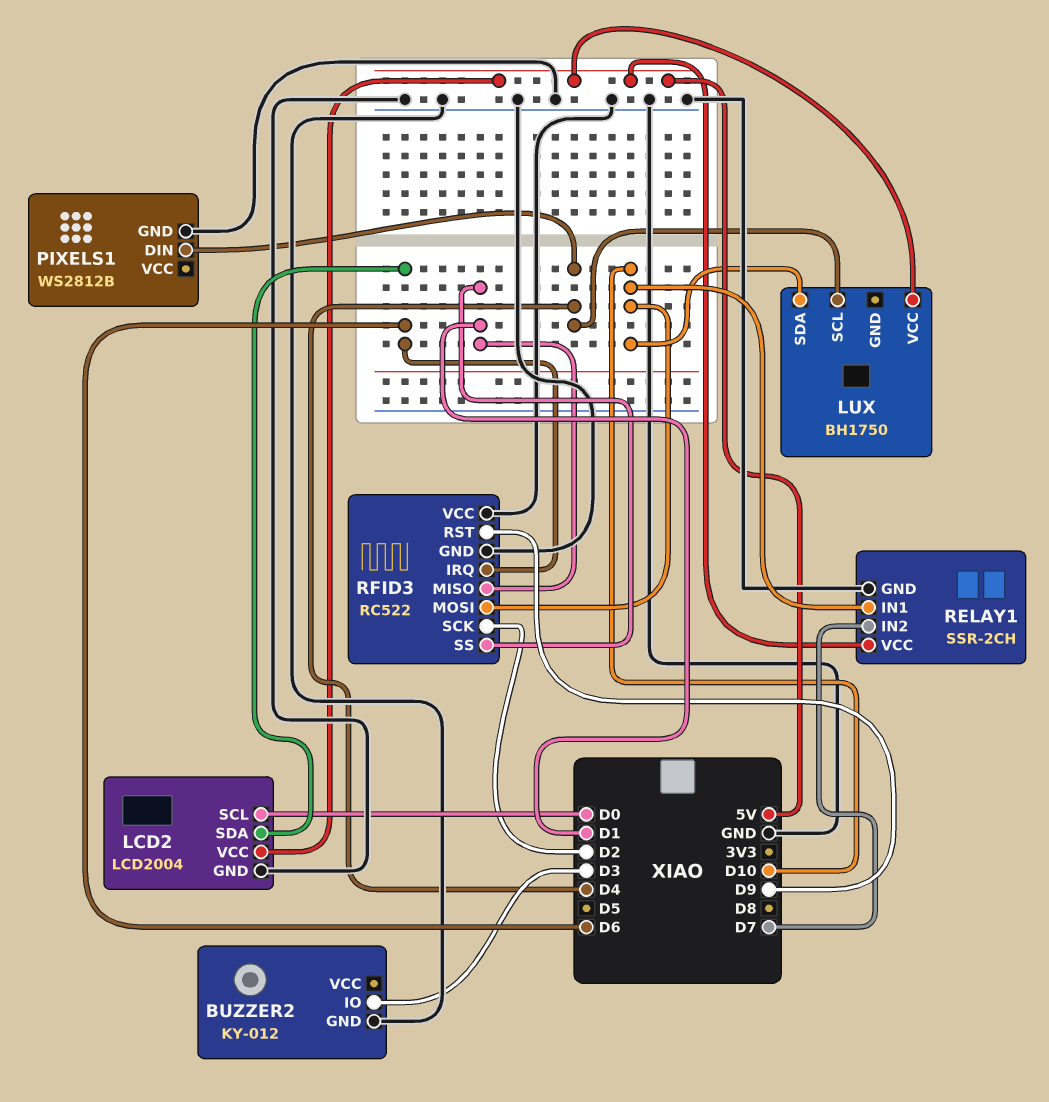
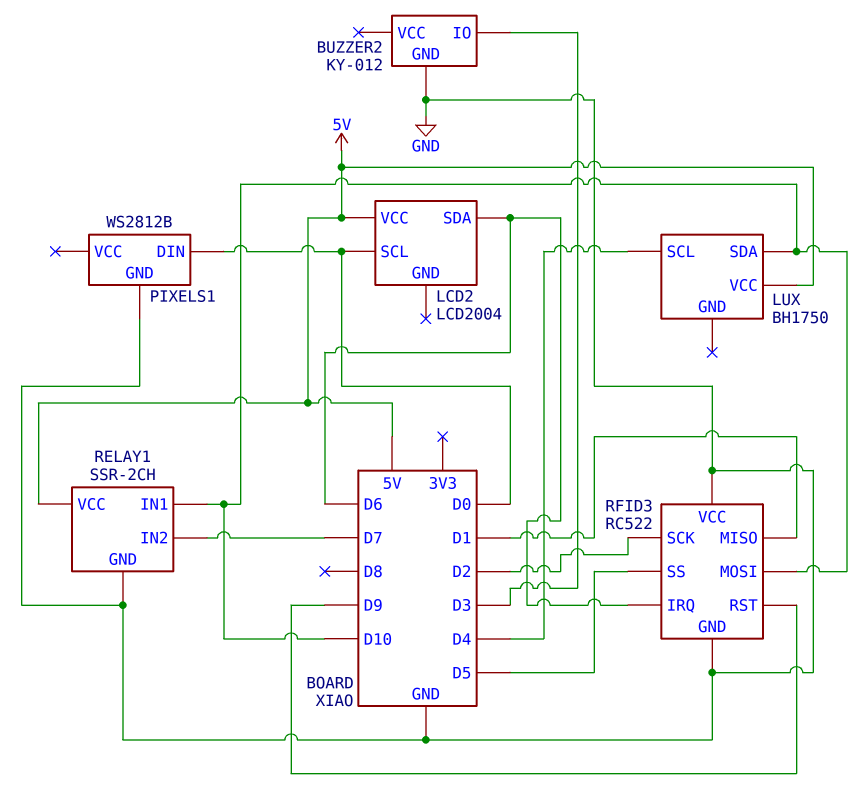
LCD2 pin GND: GND -> none
PIXELS1 pin DIN: D4 -> D0
RFID3 pin SS: D1 -> D5

